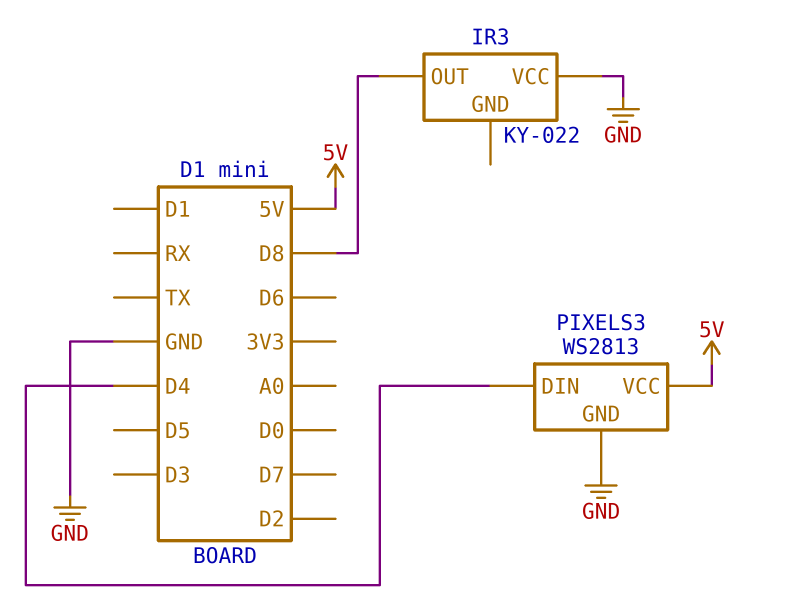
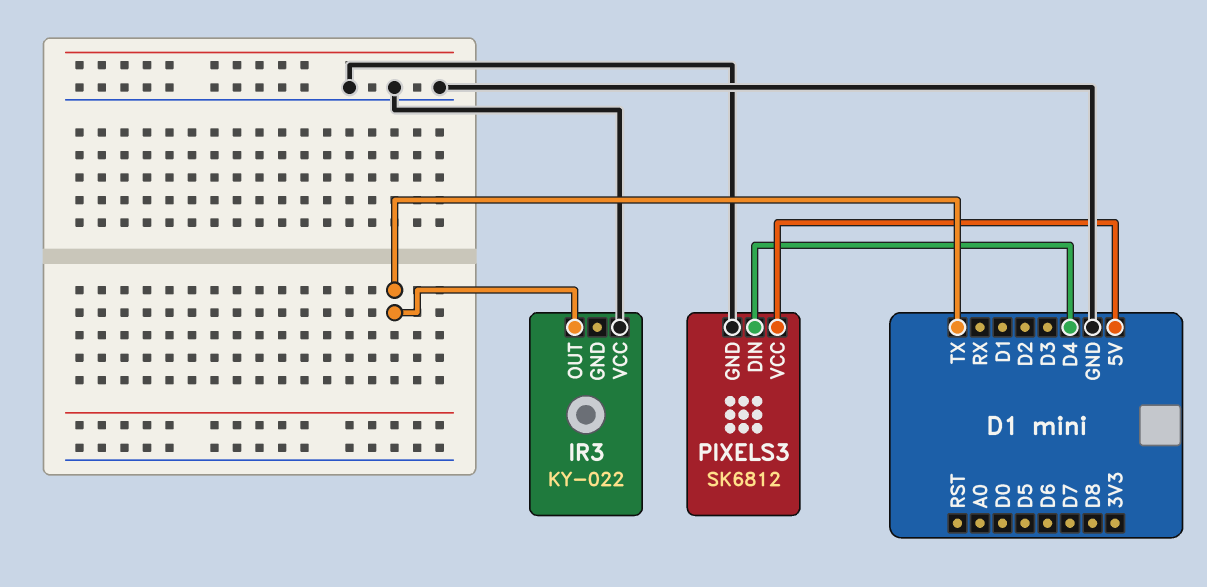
IR3 pin OUT: D8 -> TX
PIXELS3: WS2813 -> SK6812

